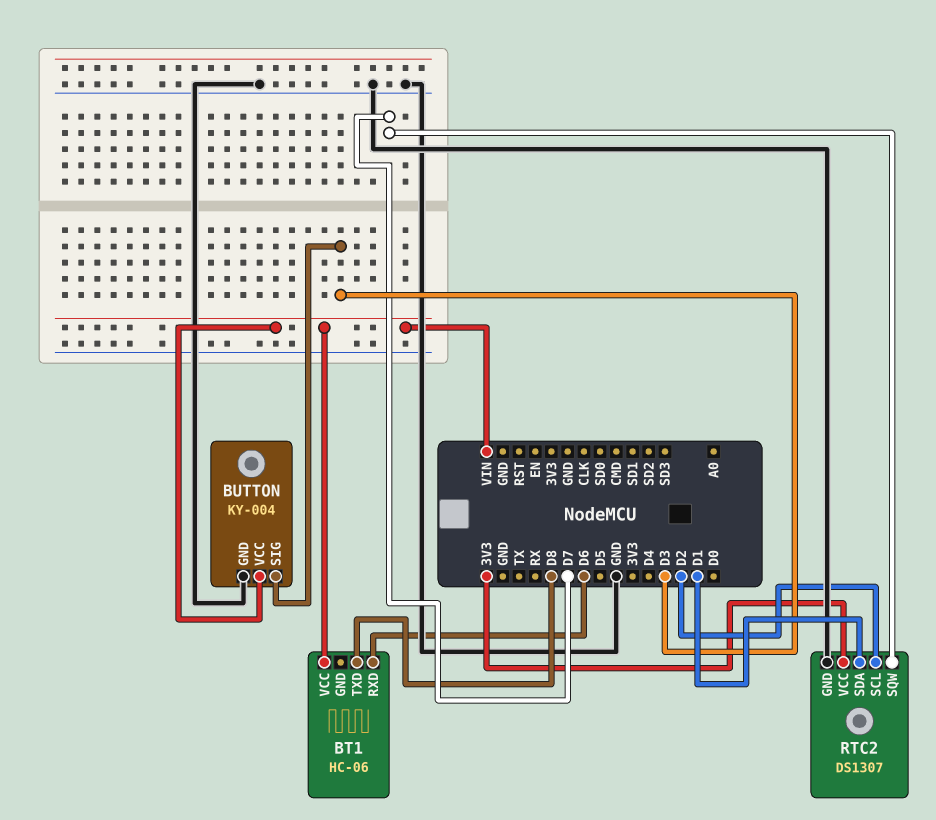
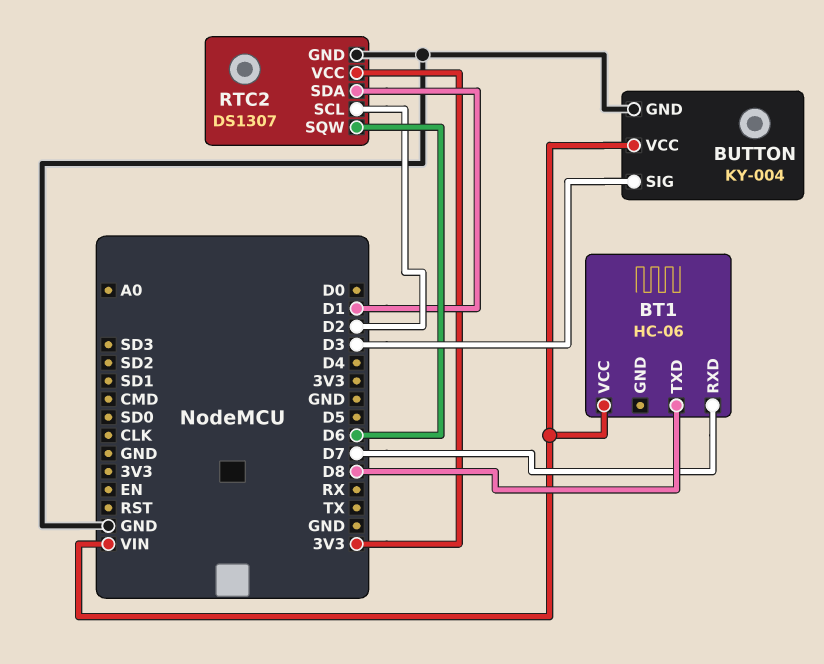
BT1 pin RXD: D6 -> D7
RTC2 pin SQW: D7 -> D6

